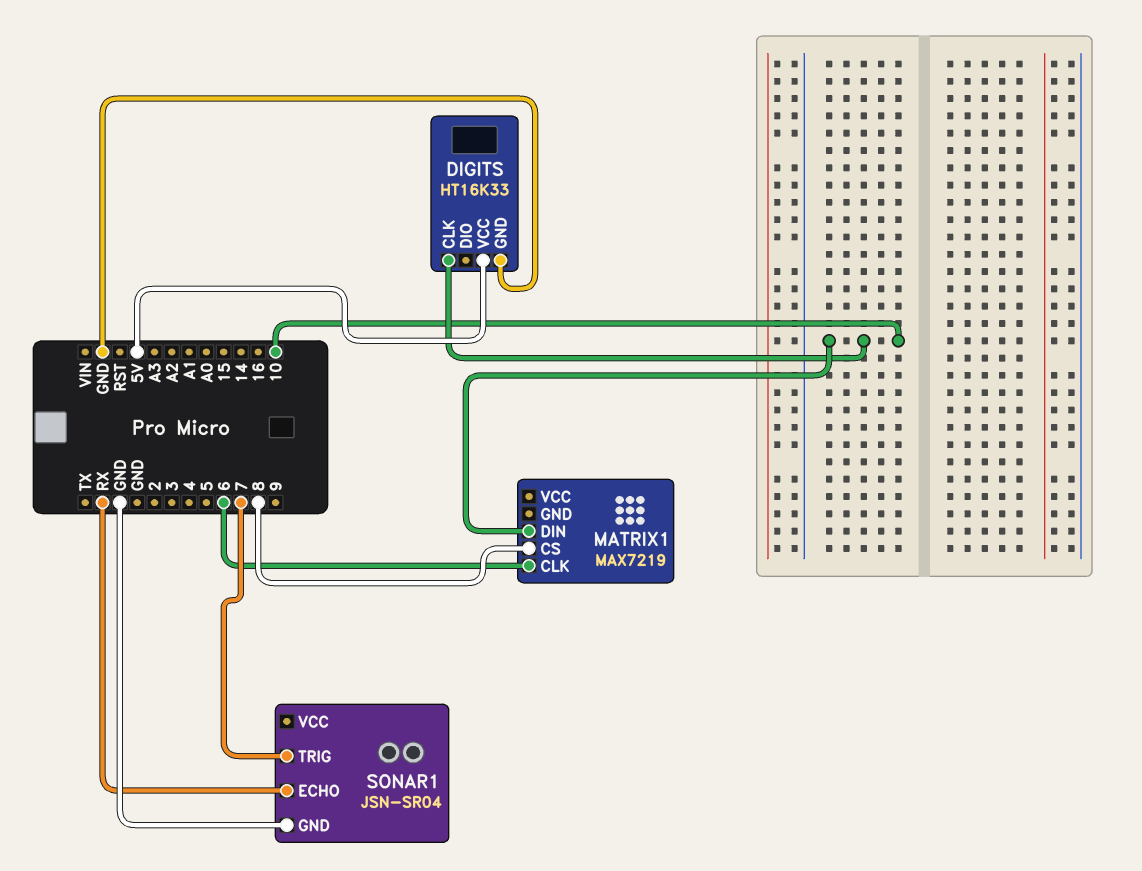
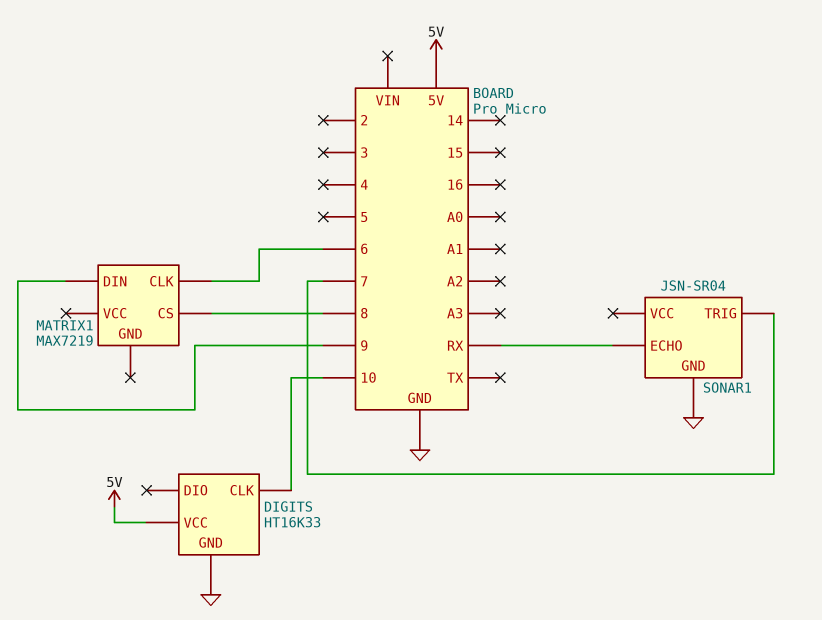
MATRIX1 pin DIN: 10 -> 9

